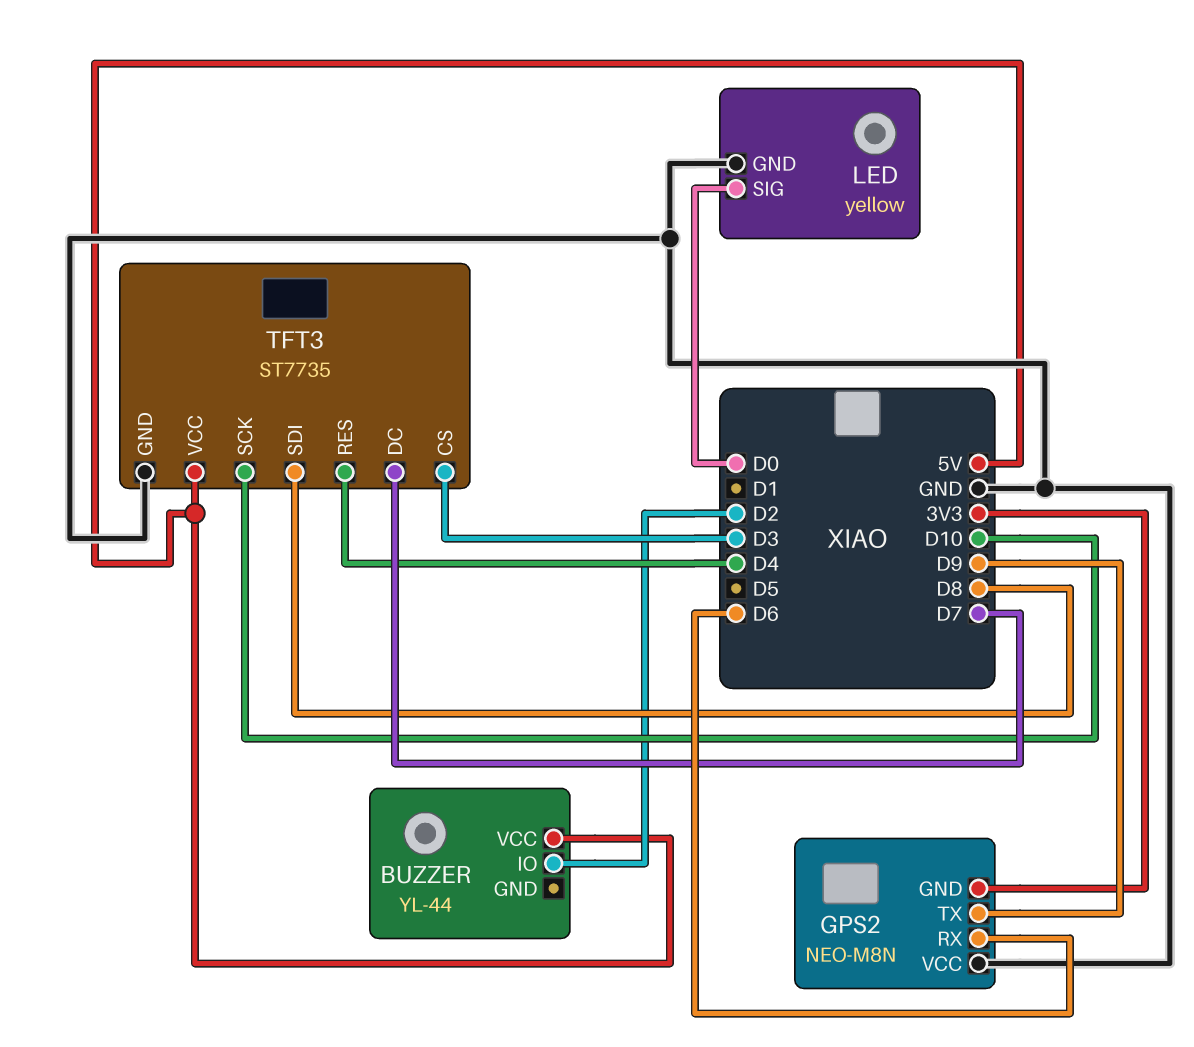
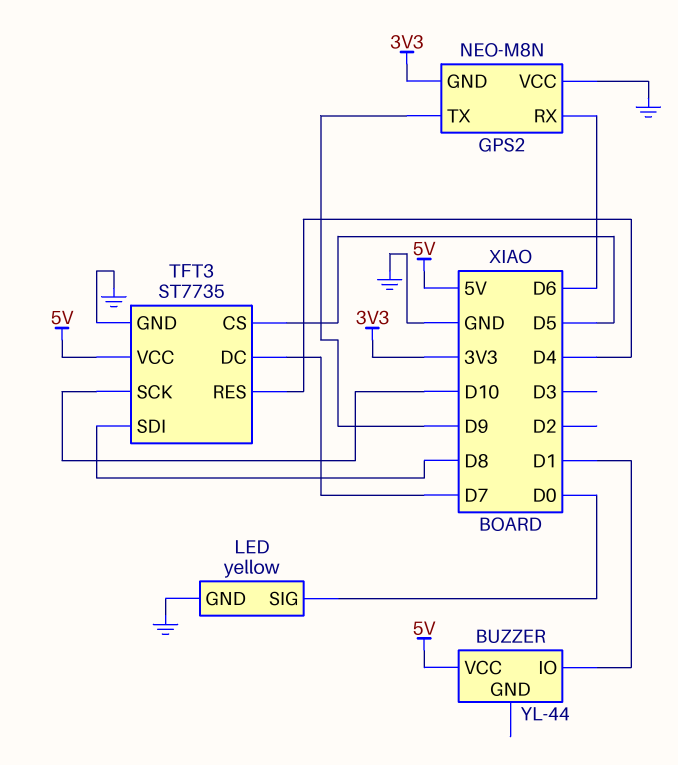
BUZZER pin IO: D2 -> D1
TFT3 pin CS: D3 -> D5

